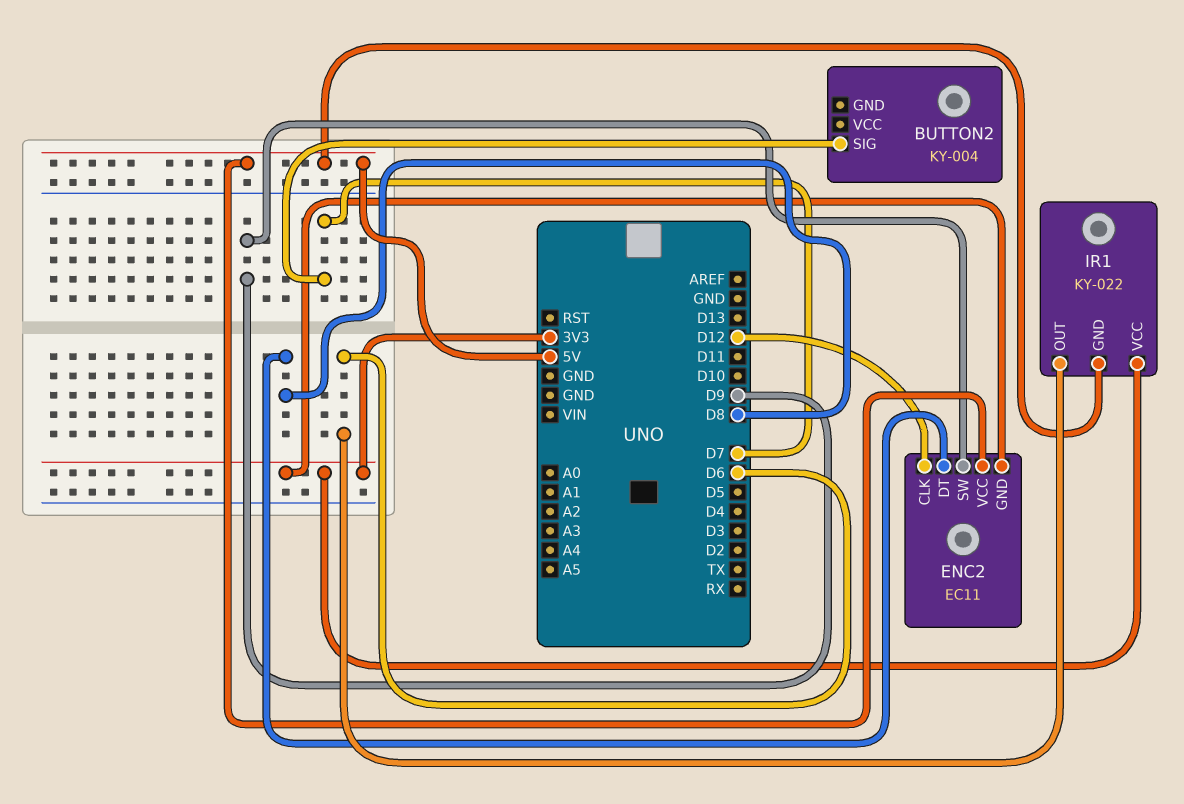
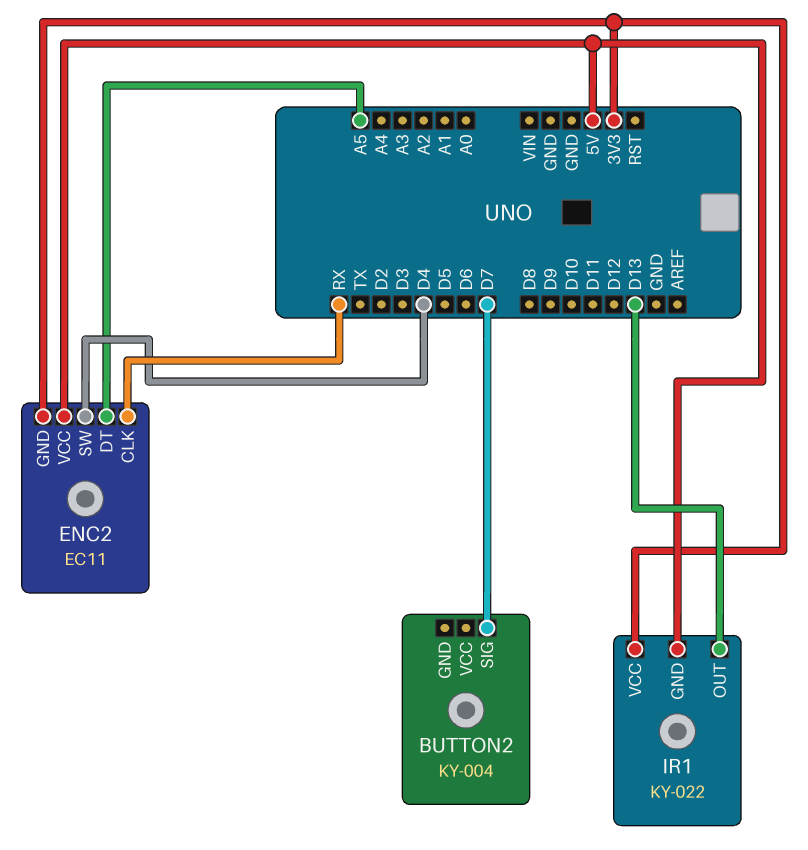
ENC2 pin CLK: D12 -> RX
ENC2 pin DT: D8 -> A5
ENC2 pin SW: D9 -> D4
IR1 pin OUT: D6 -> D13

